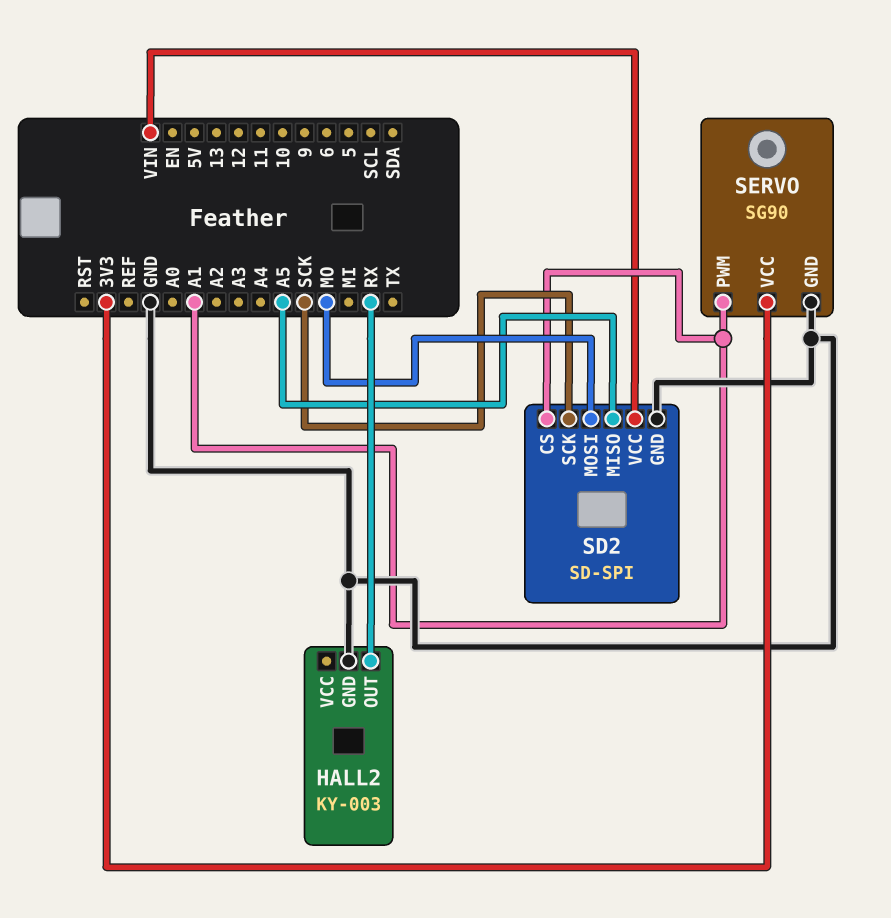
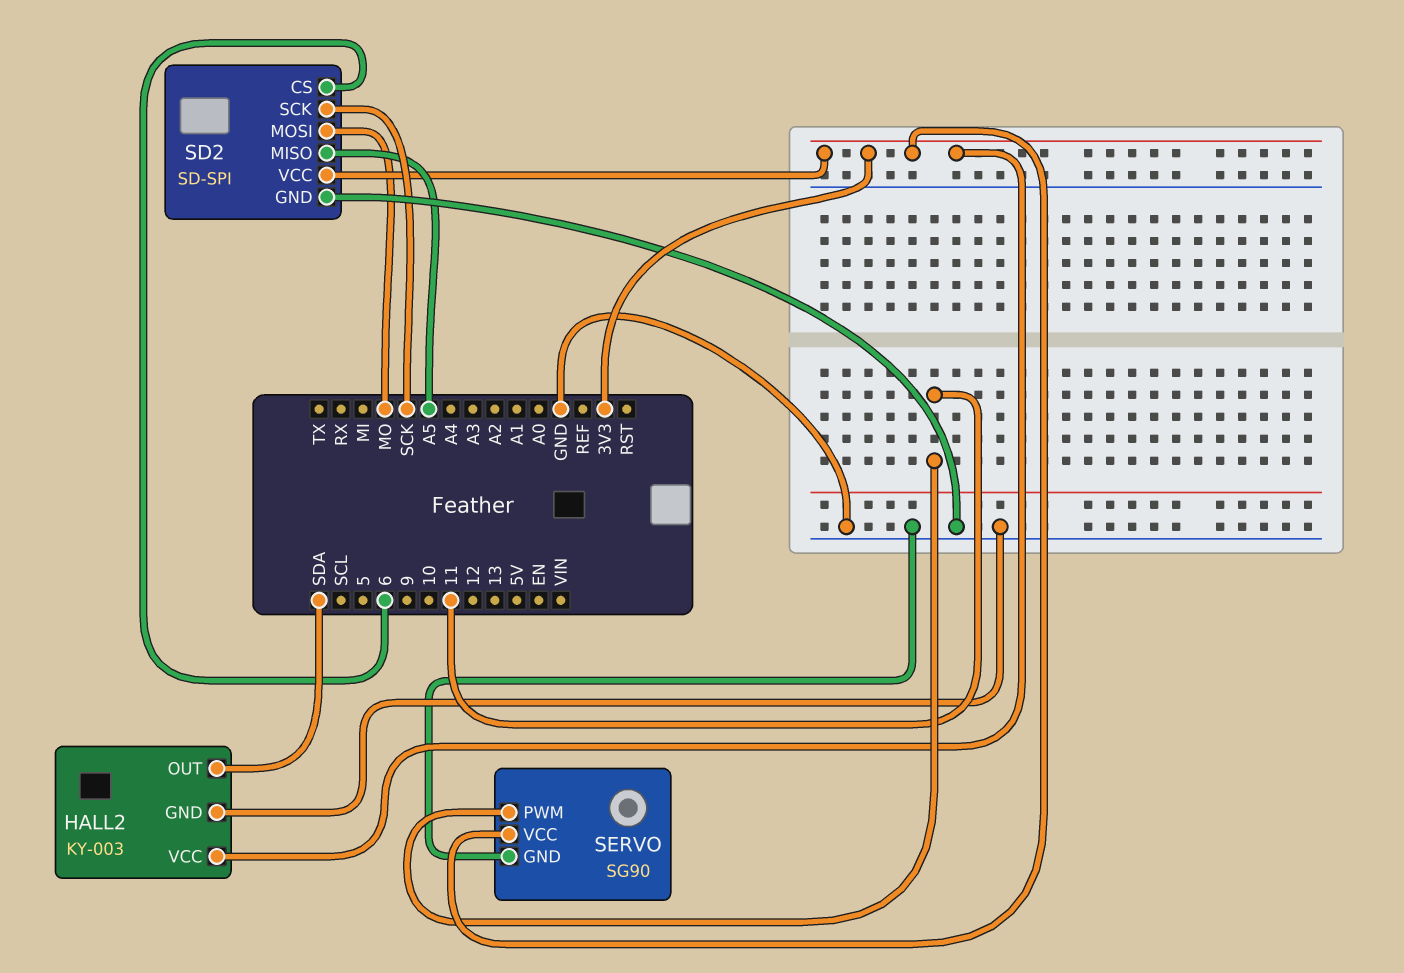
HALL2 pin OUT: RX -> SDA
HALL2 pin VCC: none -> 3V3
SD2 pin CS: A1 -> 6
SD2 pin VCC: VIN -> 3V3
SERVO pin PWM: A1 -> 11

